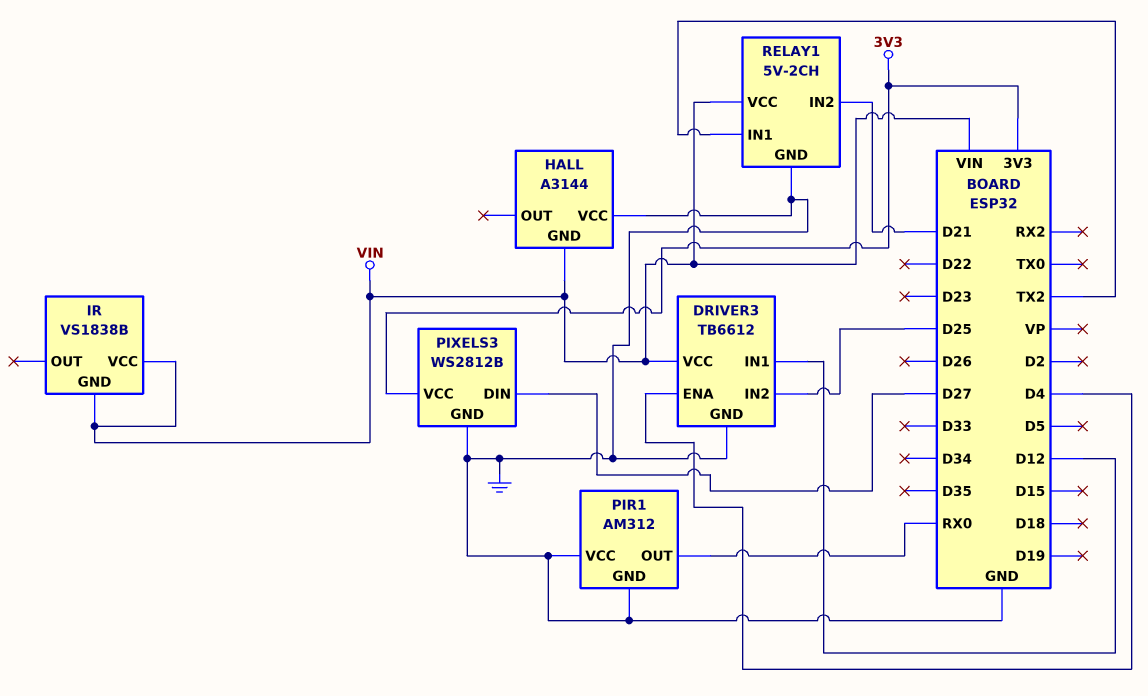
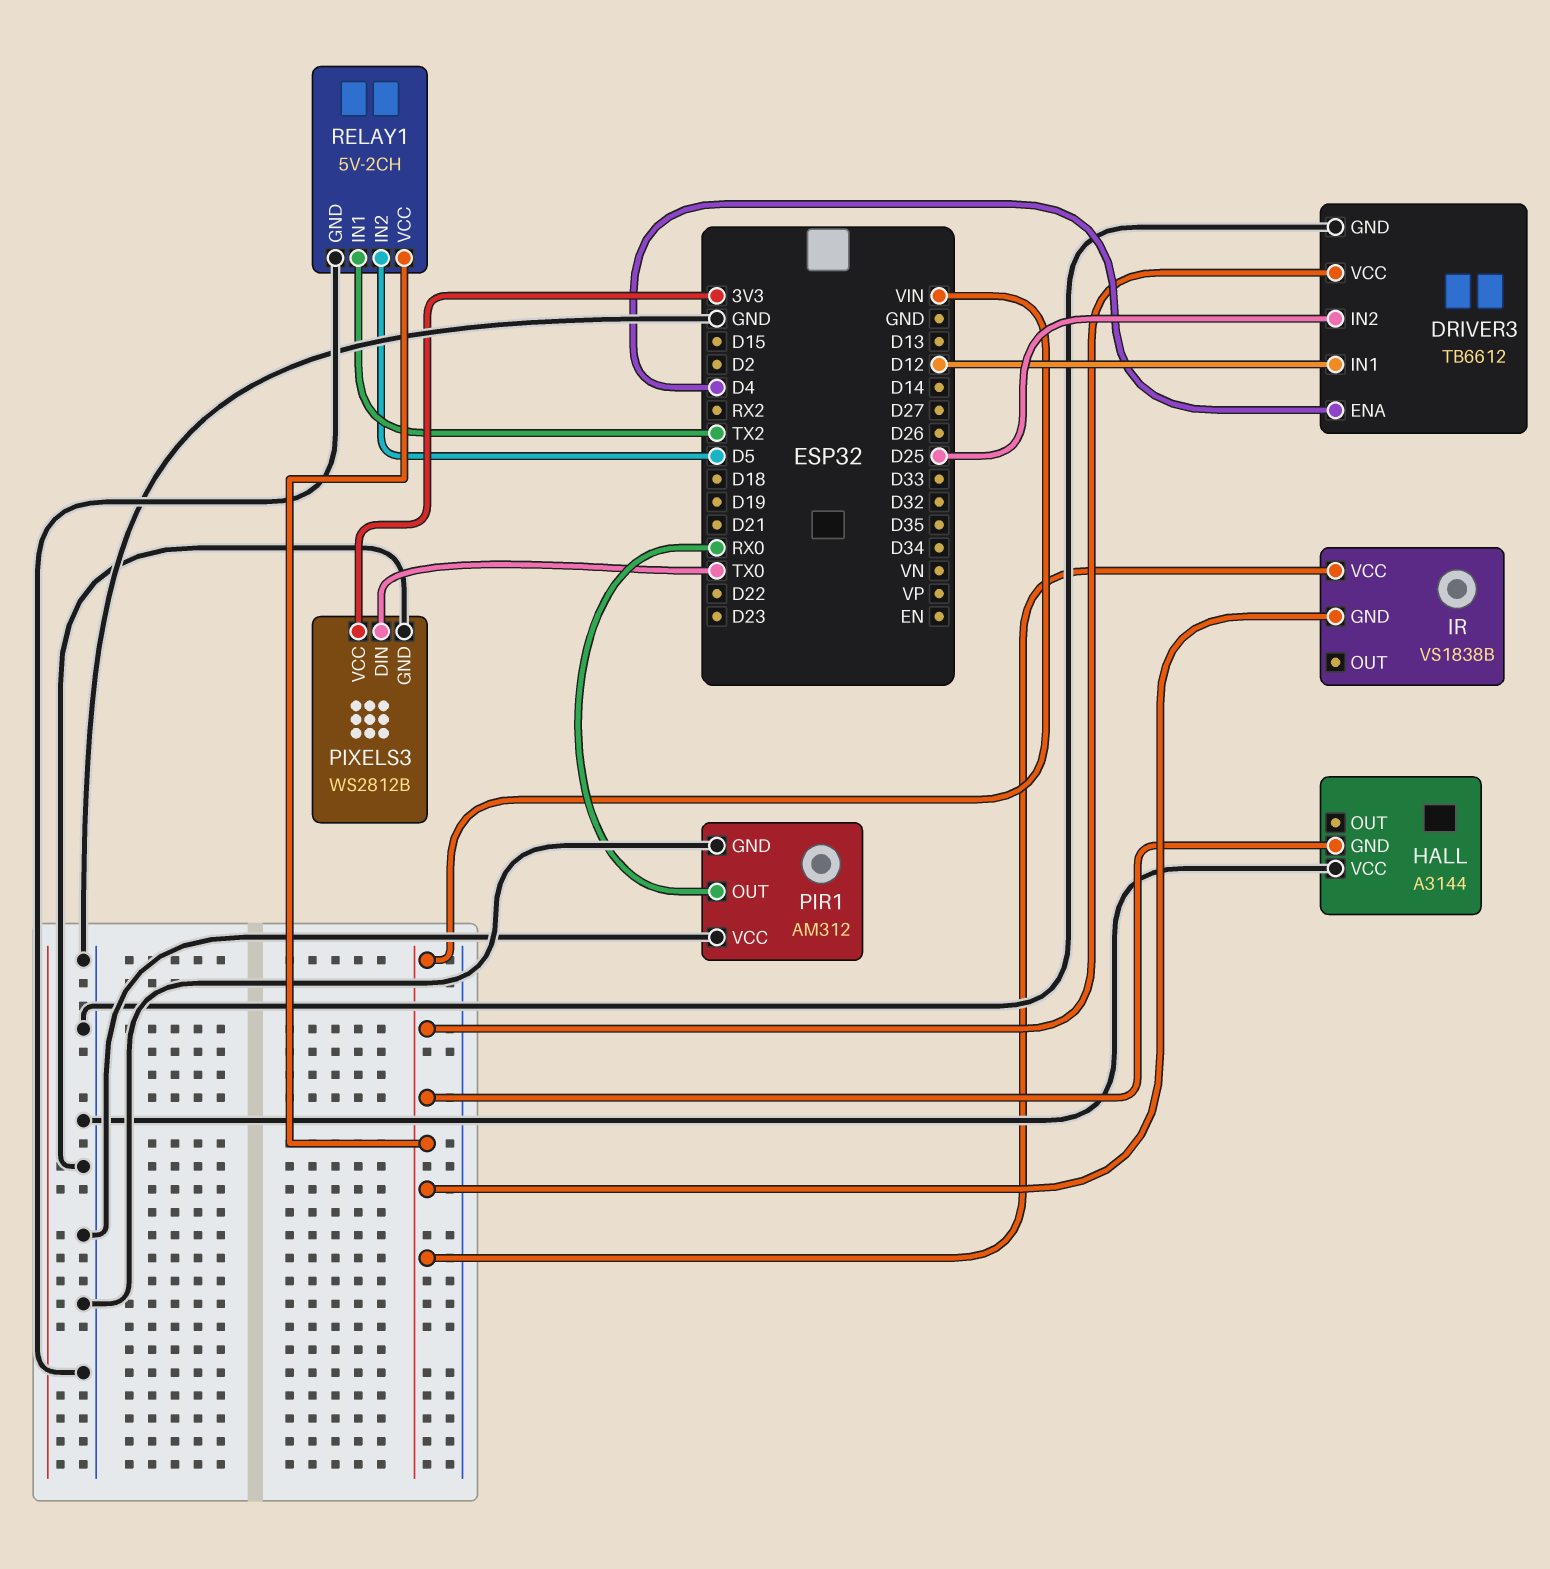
PIXELS3 pin DIN: D27 -> TX0
RELAY1 pin IN2: D21 -> D5

